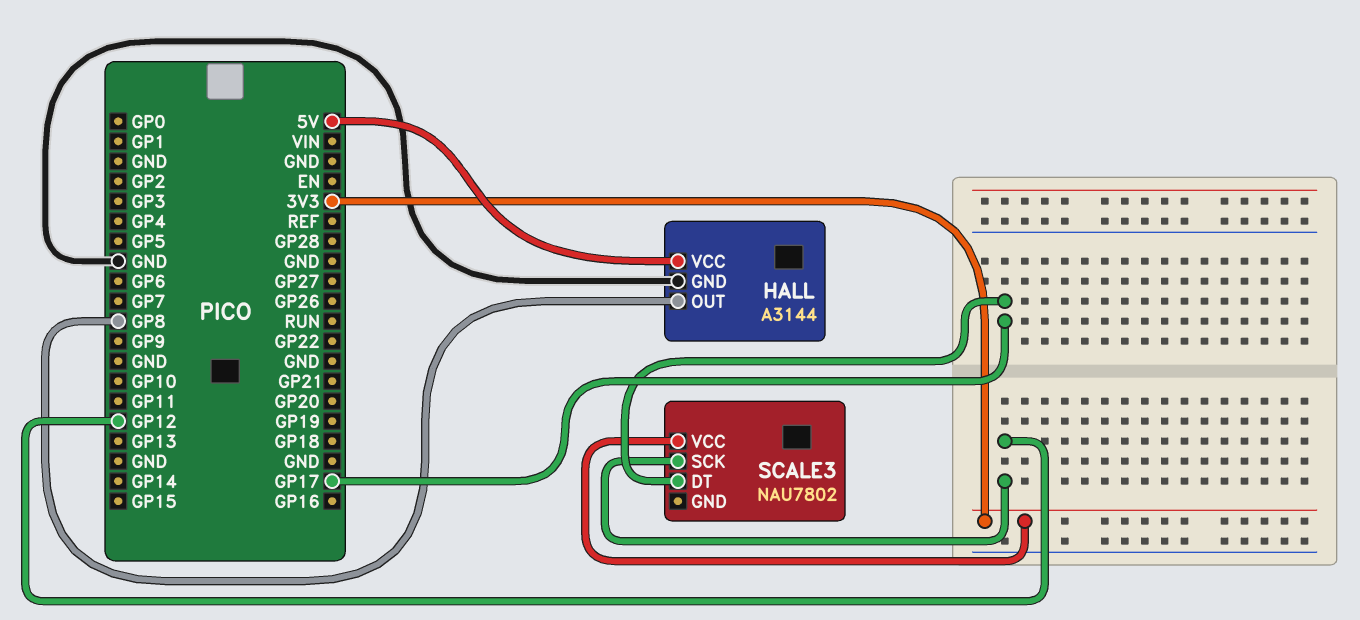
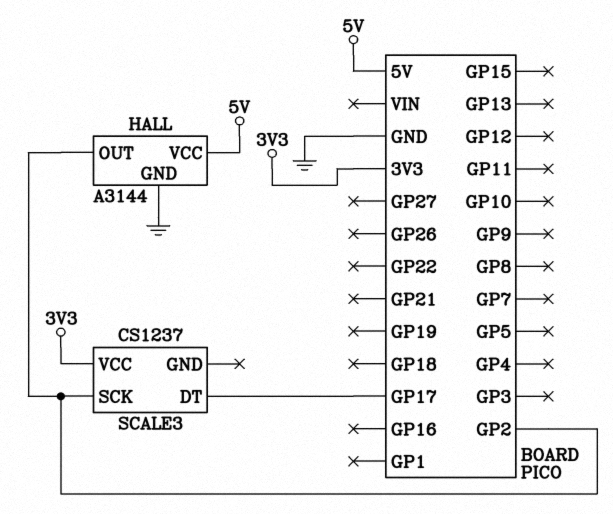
HALL pin OUT: GP8 -> GP2
SCALE3: NAU7802 -> CS1237
SCALE3 pin SCK: GP12 -> GP2

